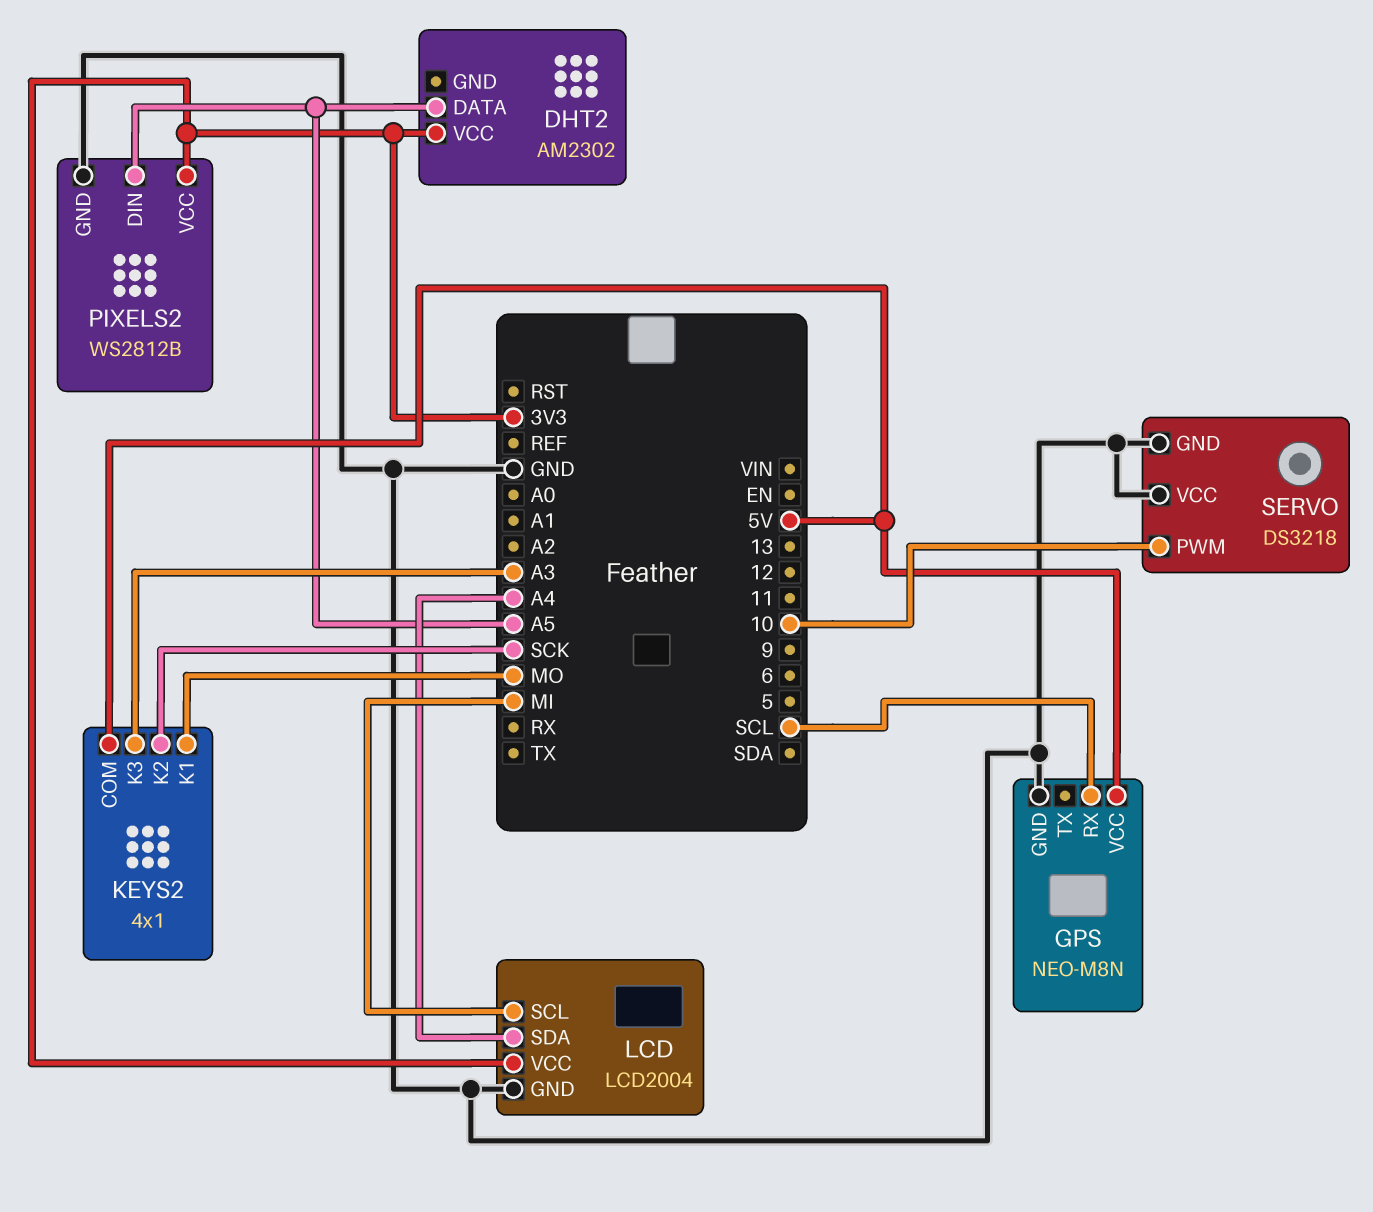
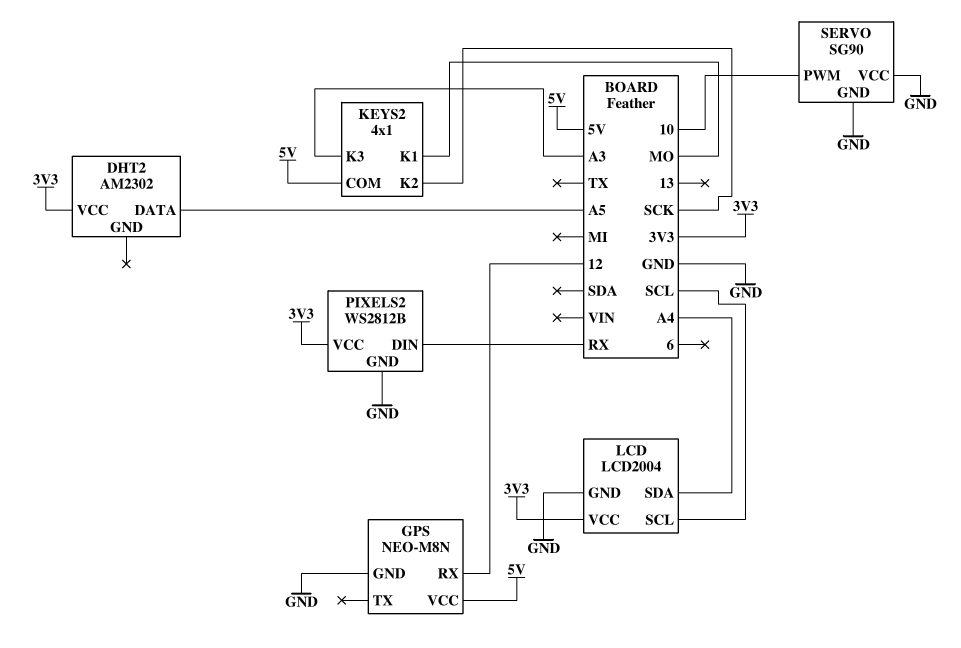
GPS pin RX: SCL -> 12
LCD pin SCL: MI -> SCL
PIXELS2 pin DIN: A5 -> RX
SERVO: DS3218 -> SG90

